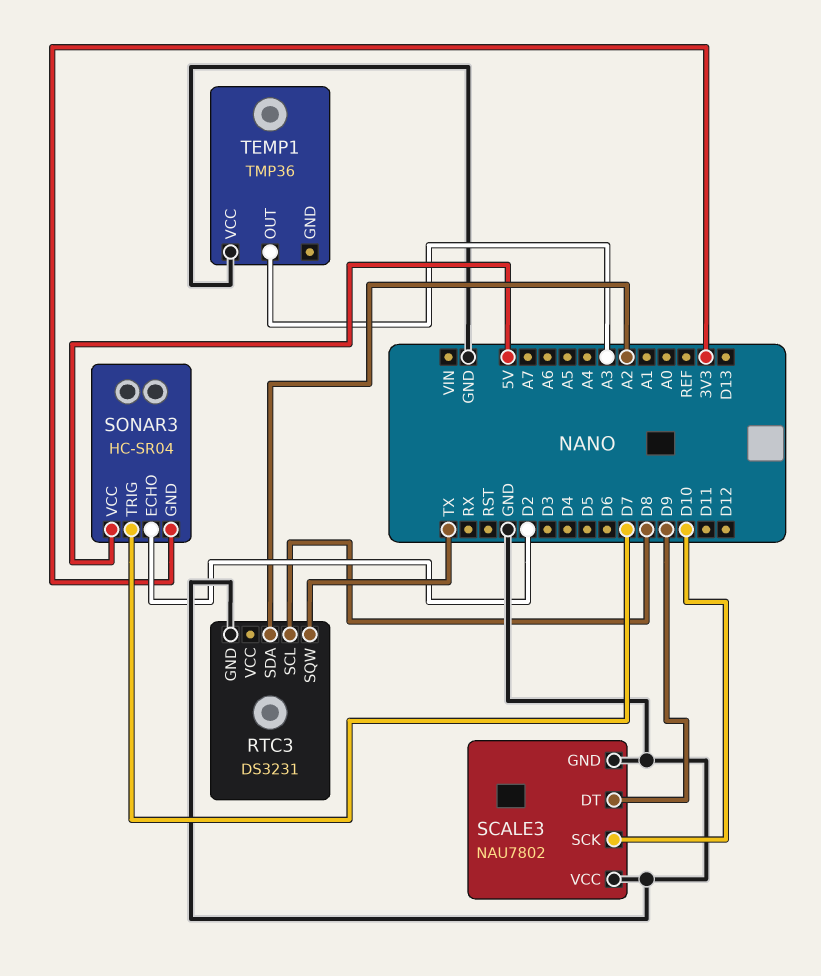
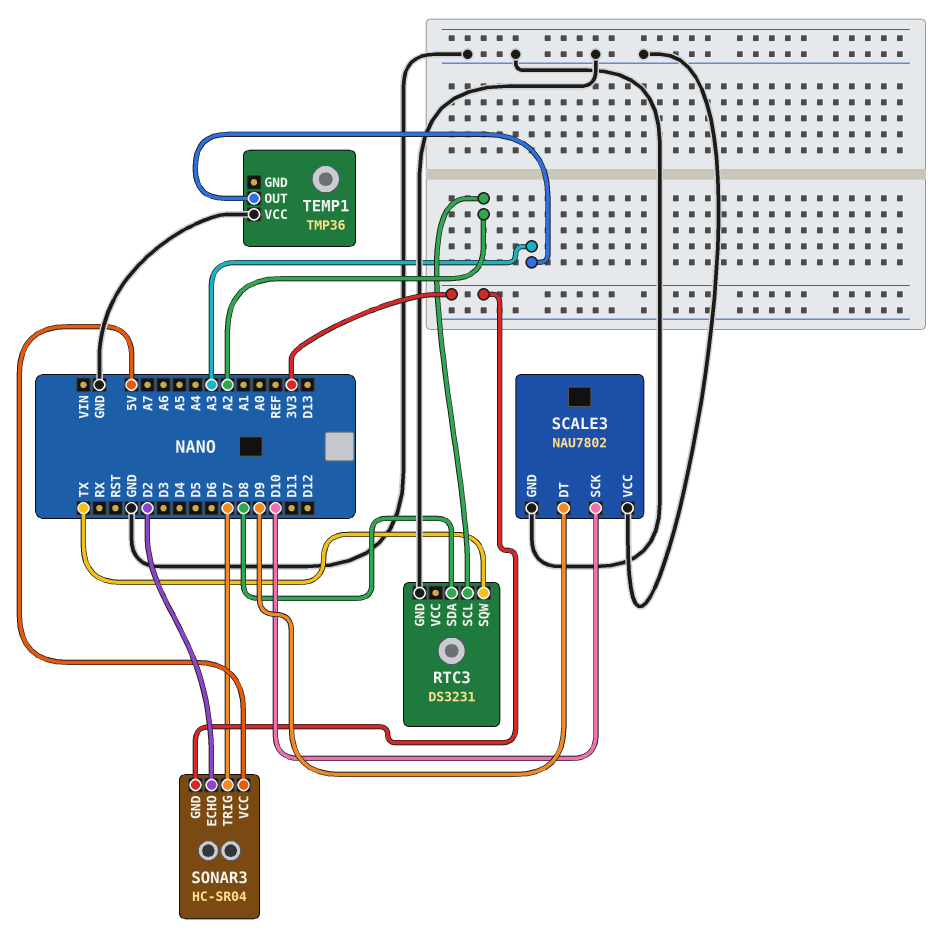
RTC3 pin SCL: D8 -> A2
RTC3 pin SDA: A2 -> D8

